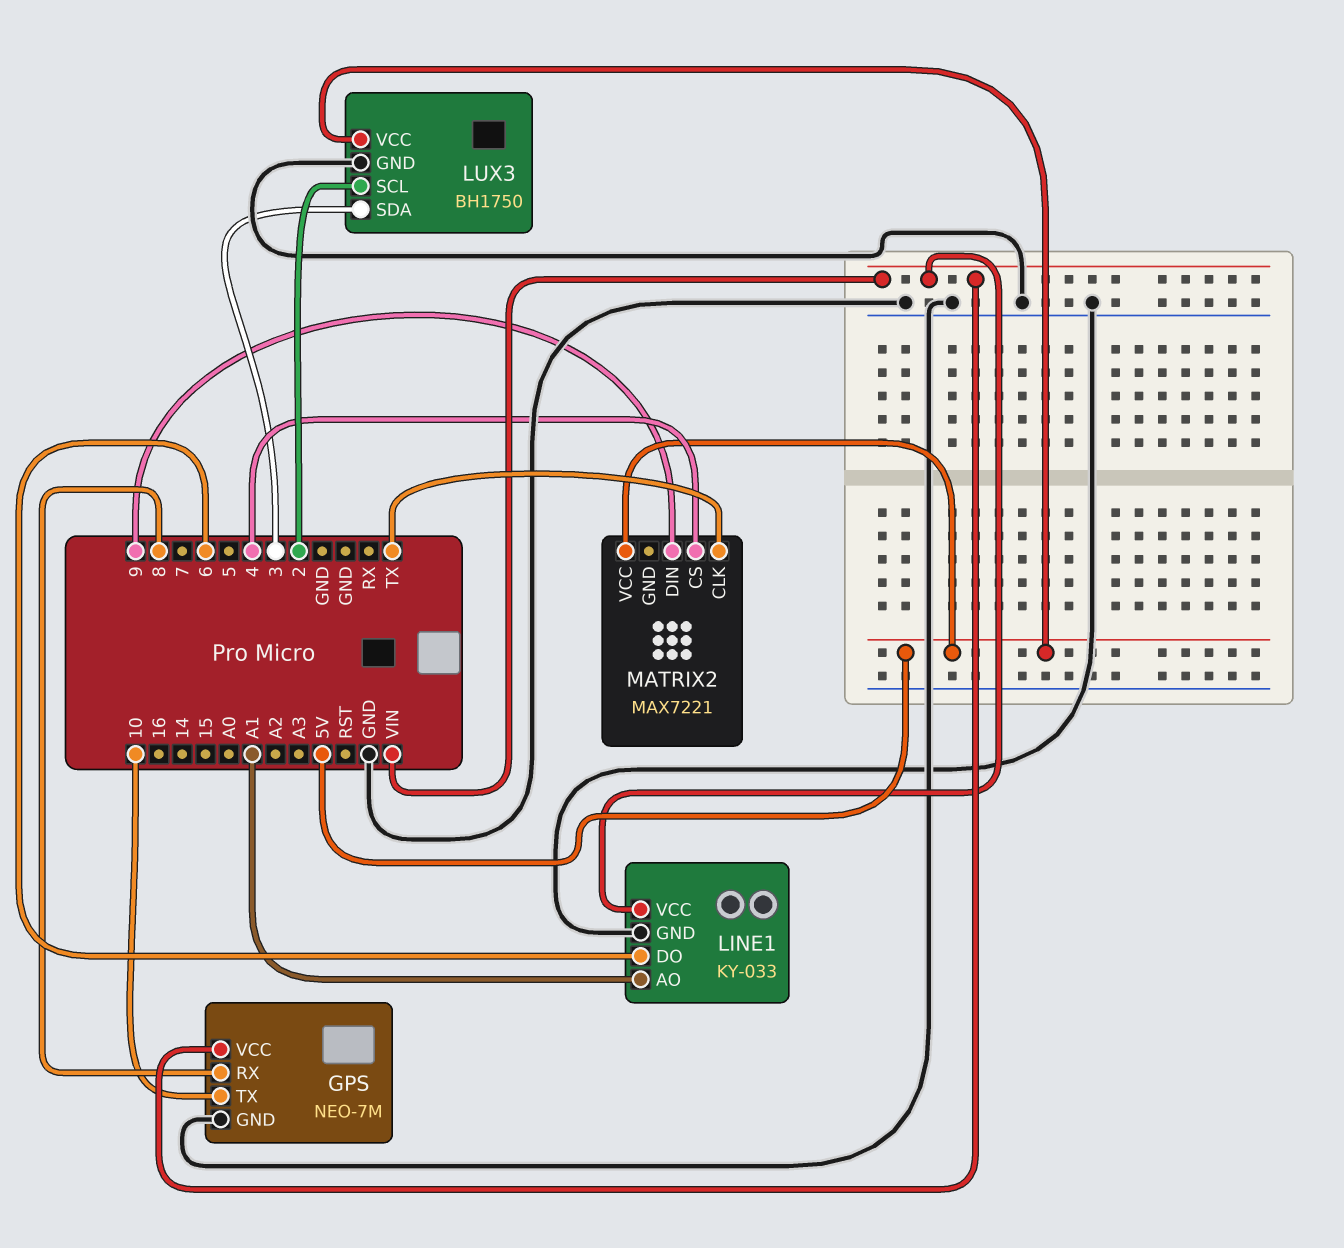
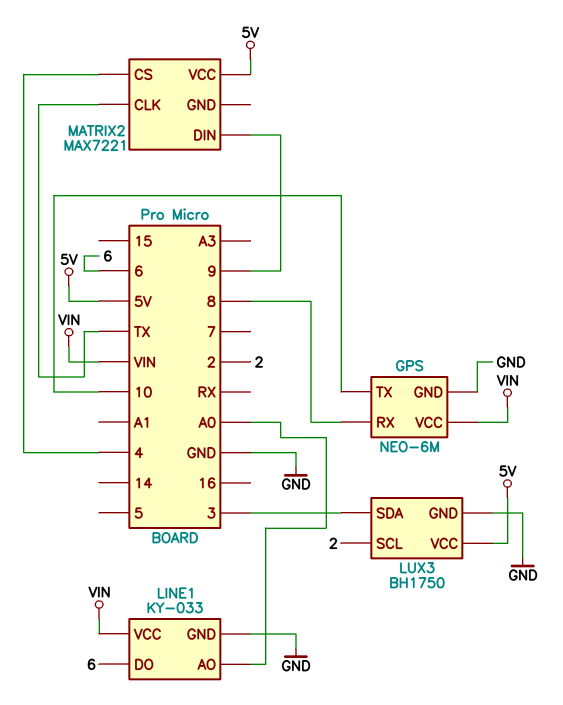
GPS: NEO-7M -> NEO-6M
LINE1 pin AO: A1 -> A0

